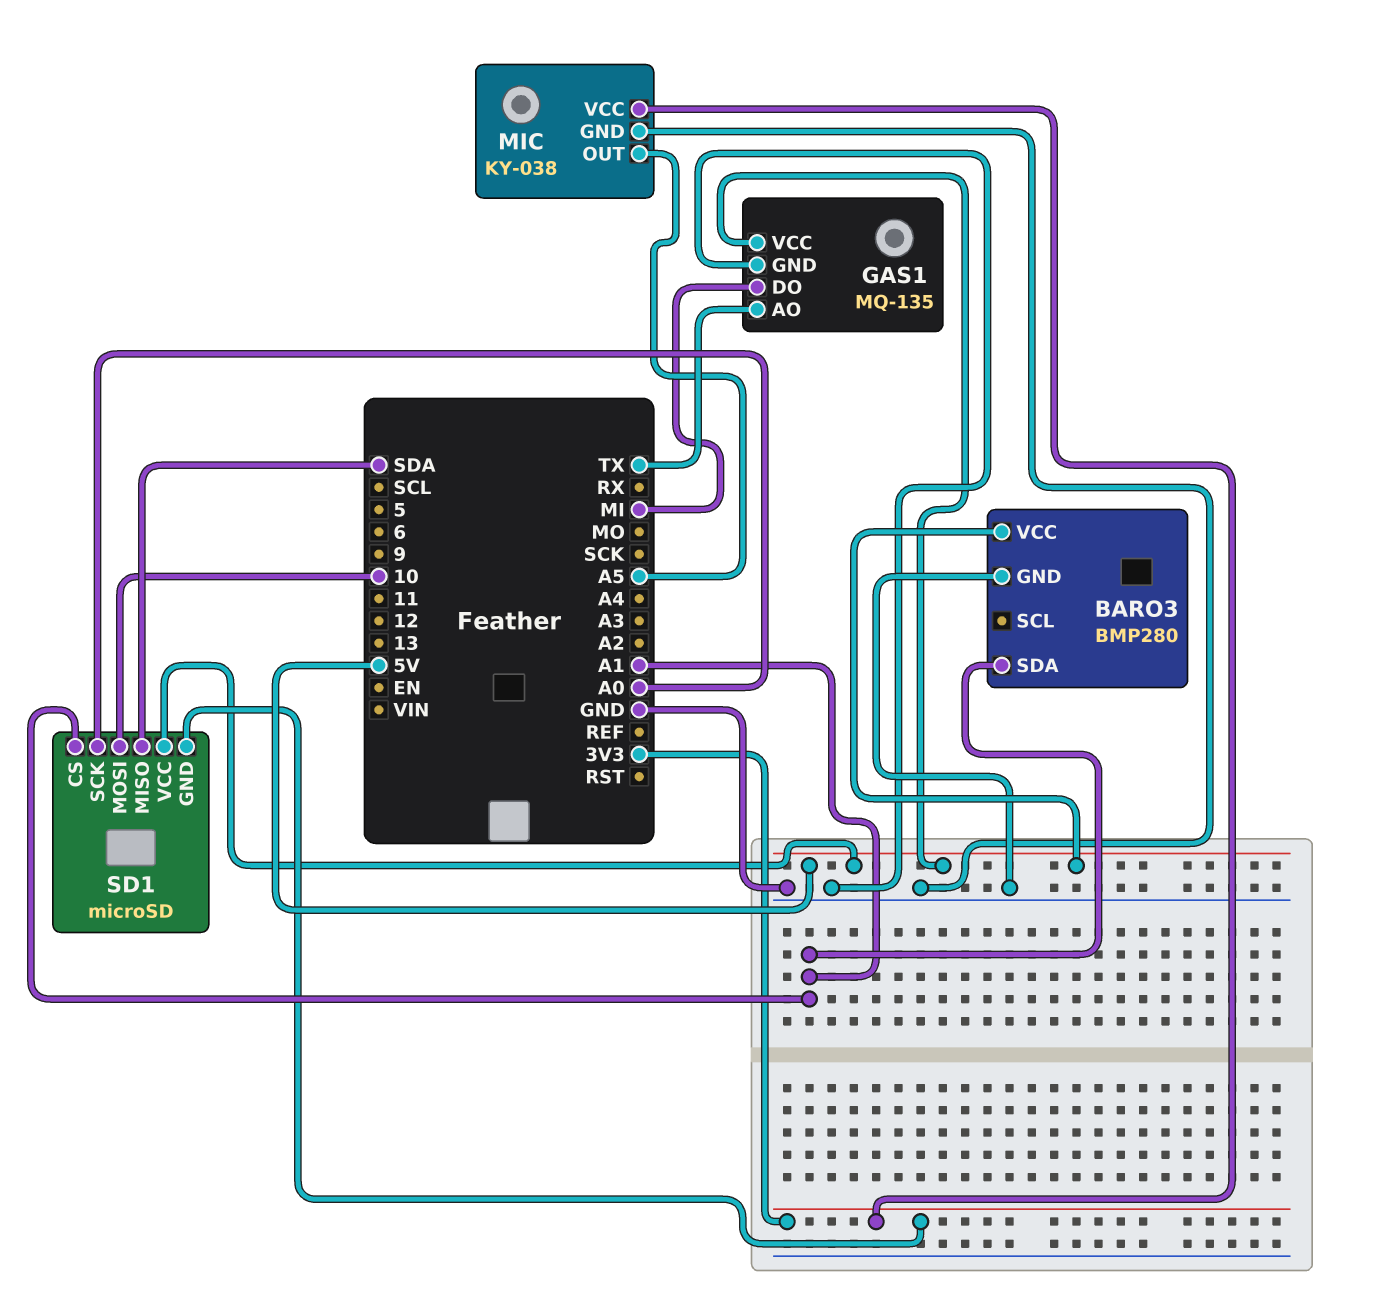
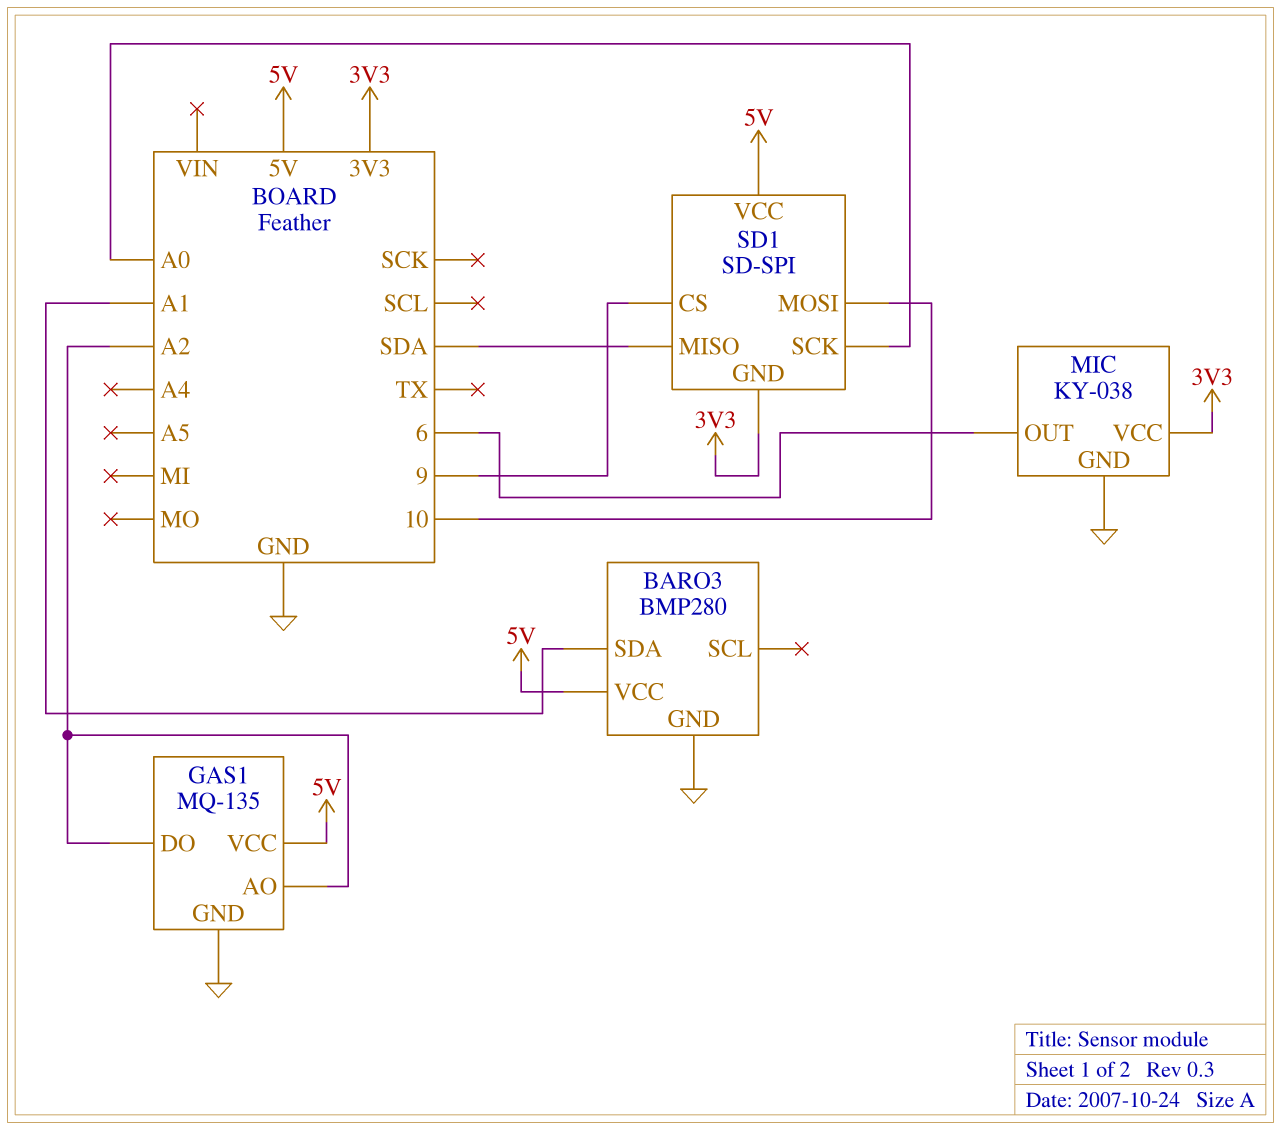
GAS1 pin AO: TX -> A2
GAS1 pin DO: MI -> A2
MIC pin OUT: A5 -> 6
SD1: microSD -> SD-SPI
SD1 pin CS: A1 -> 9

